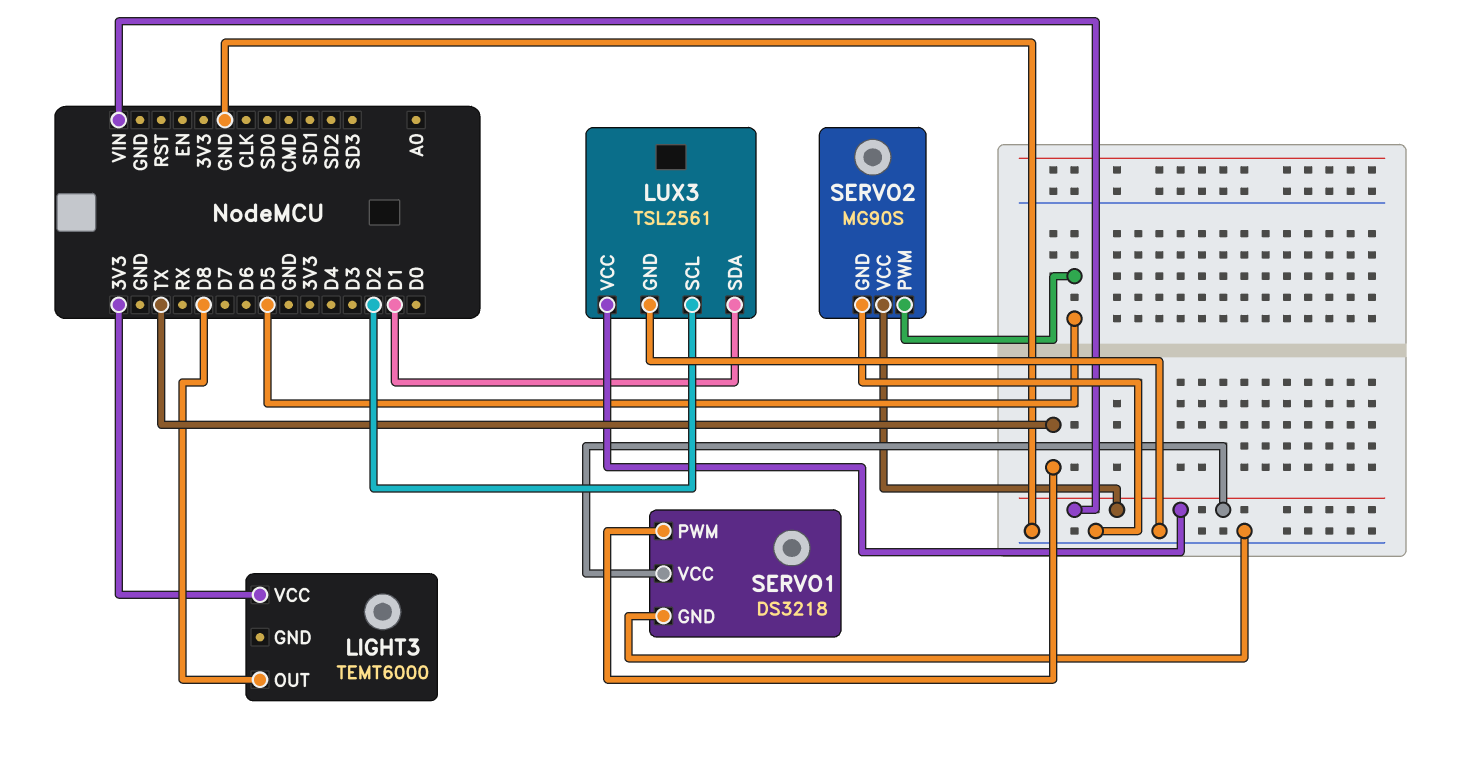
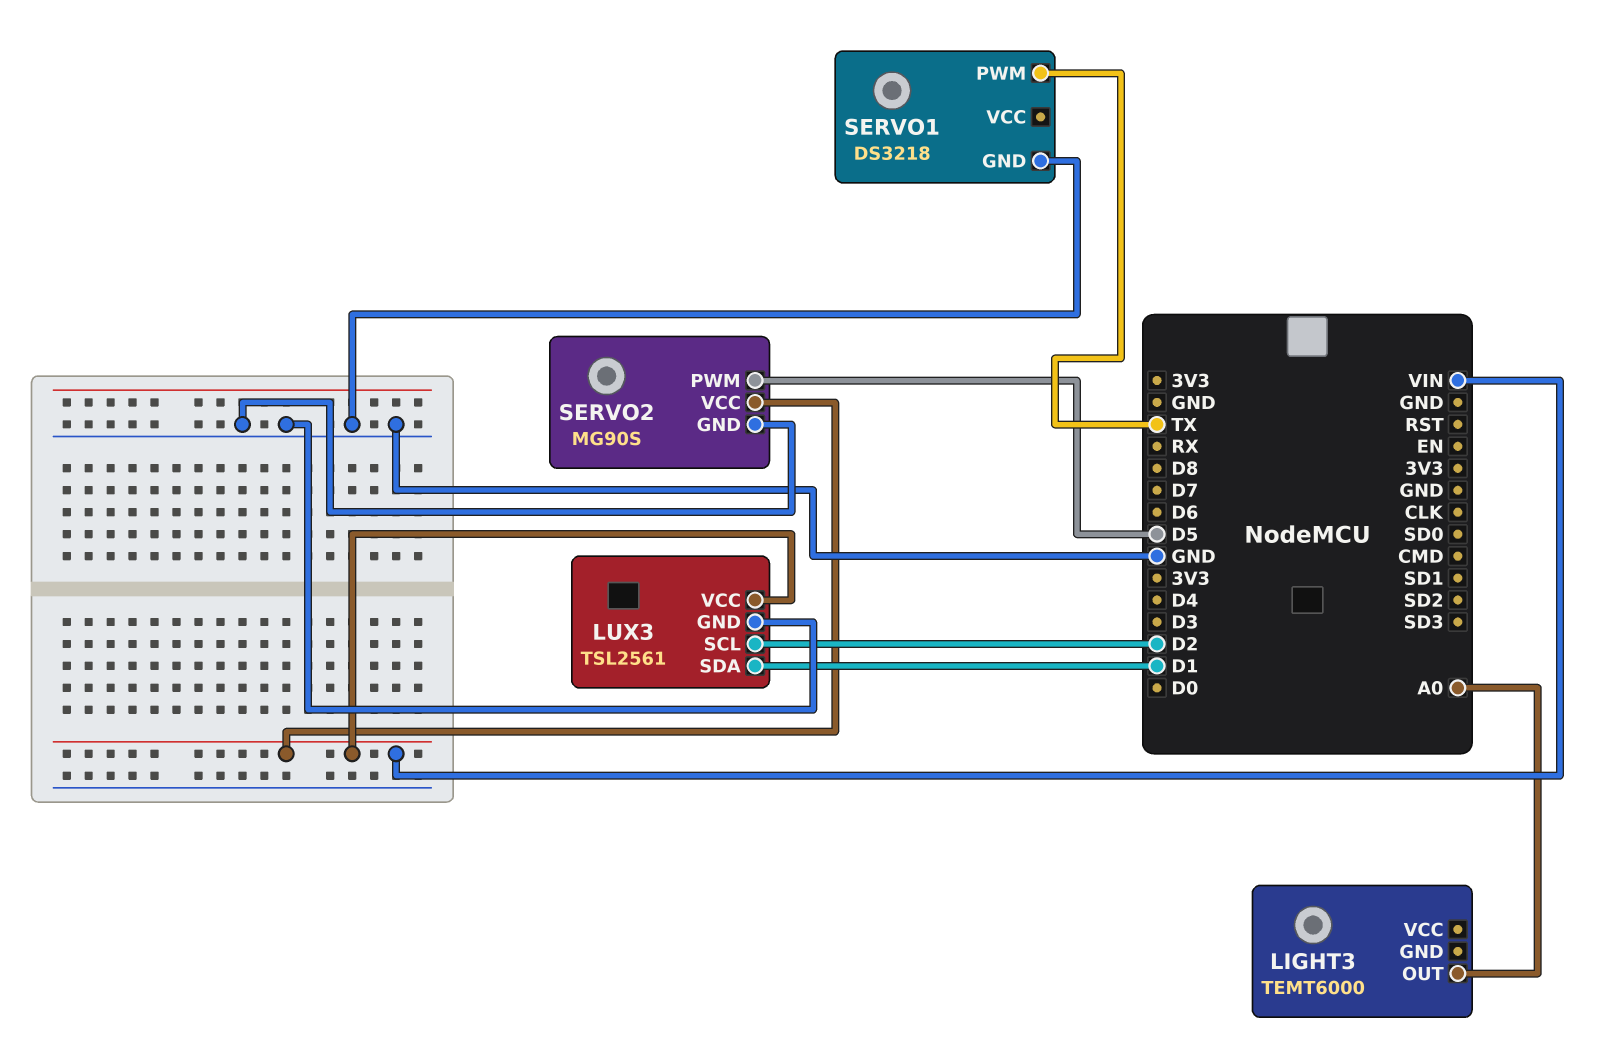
LIGHT3 pin OUT: D8 -> A0
LIGHT3 pin VCC: 3V3 -> none
SERVO1 pin VCC: VIN -> none

